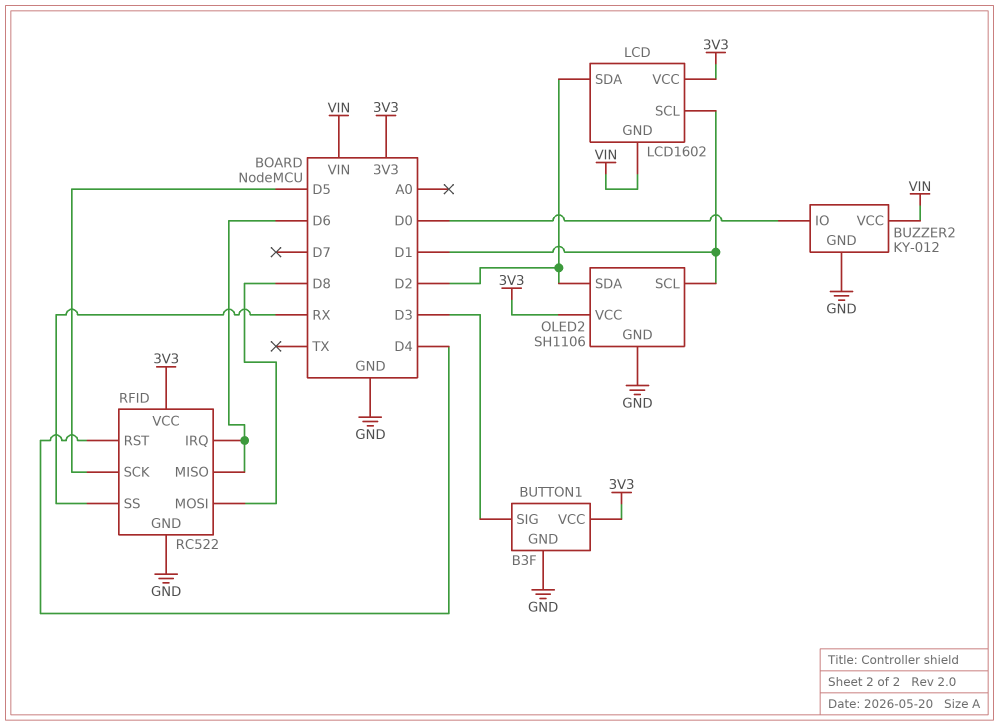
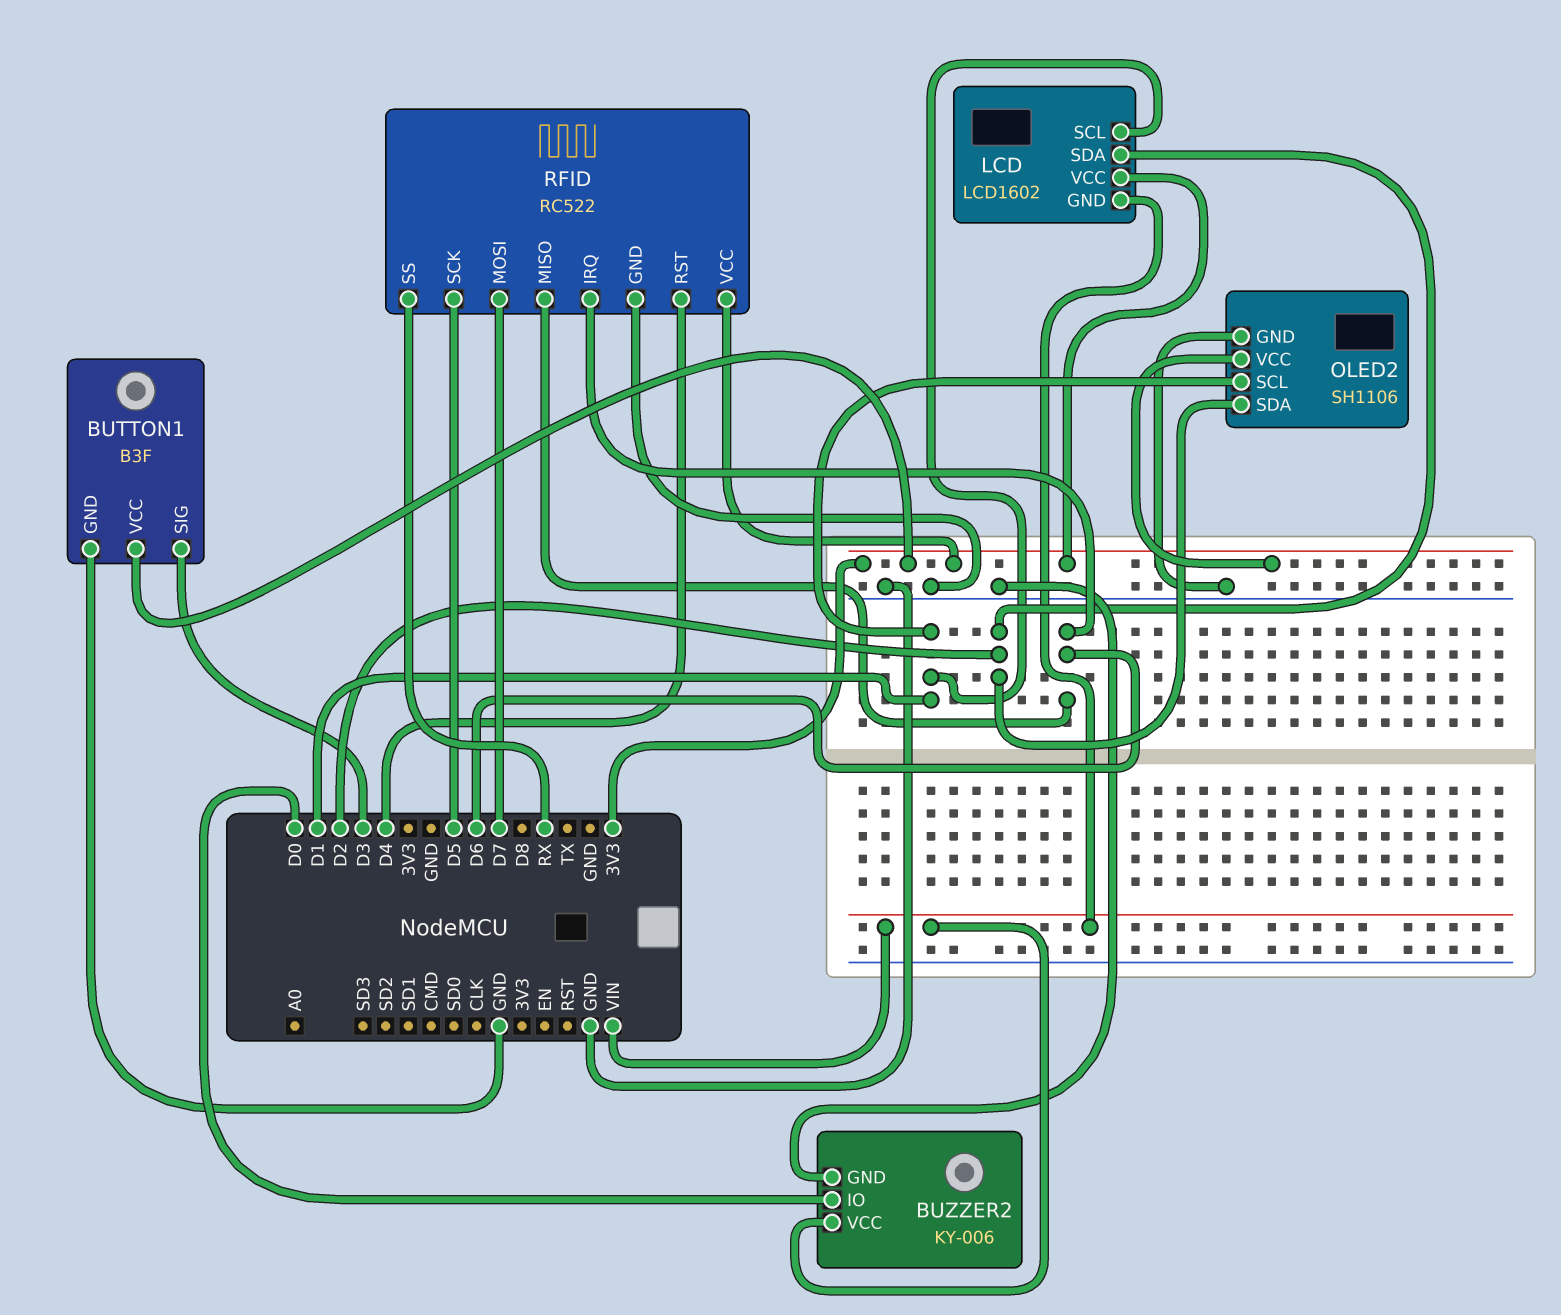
BUZZER2: KY-012 -> KY-006
RFID pin MOSI: D8 -> D7

